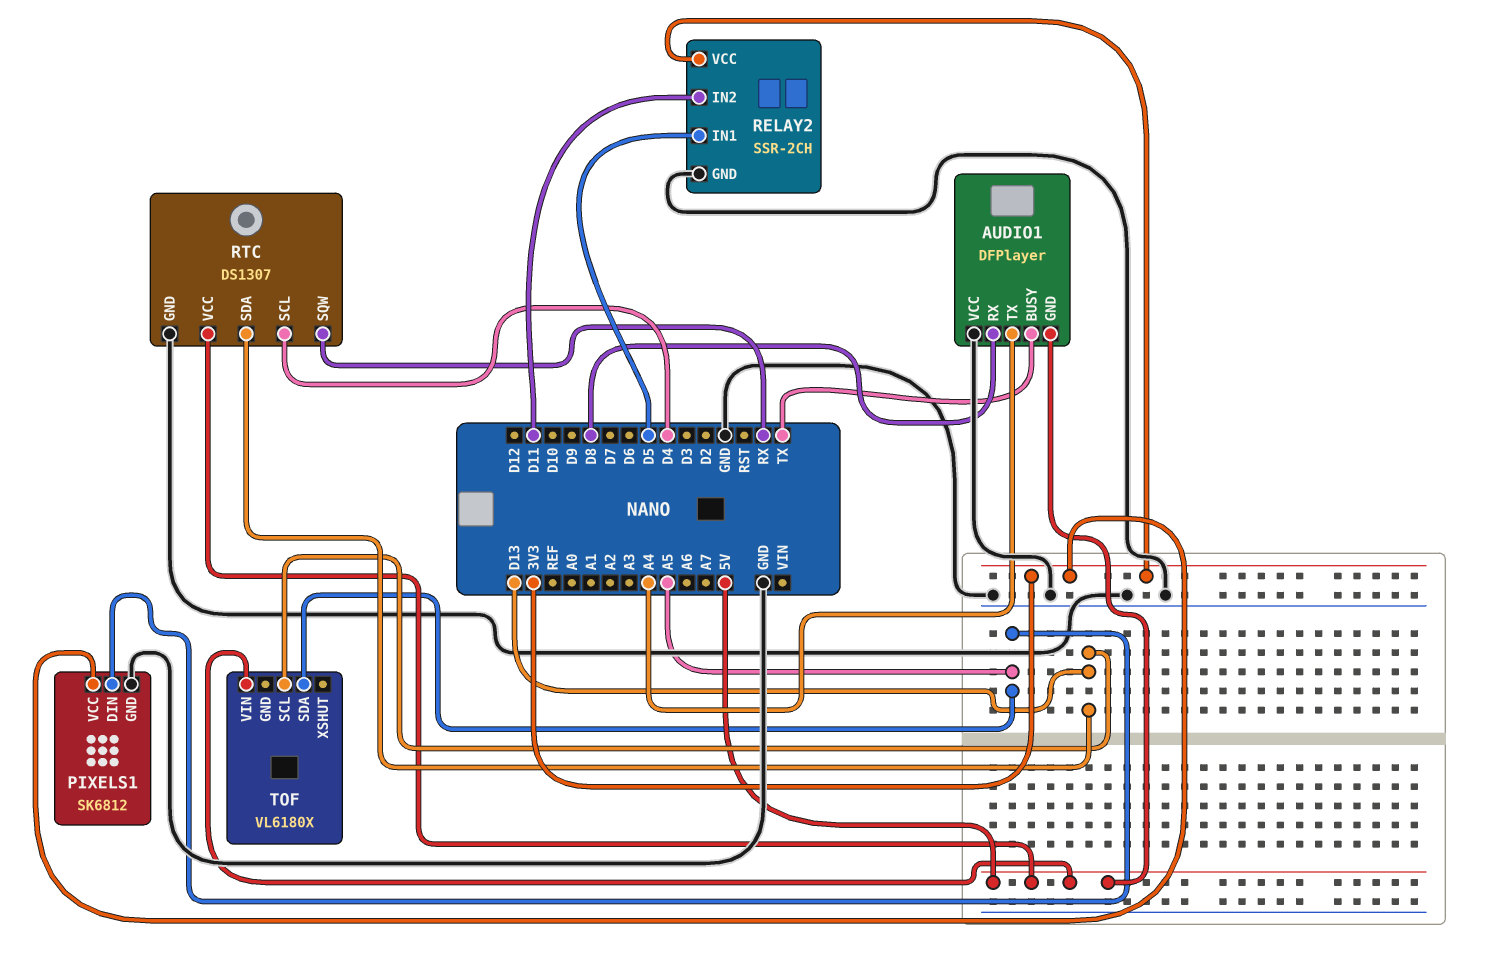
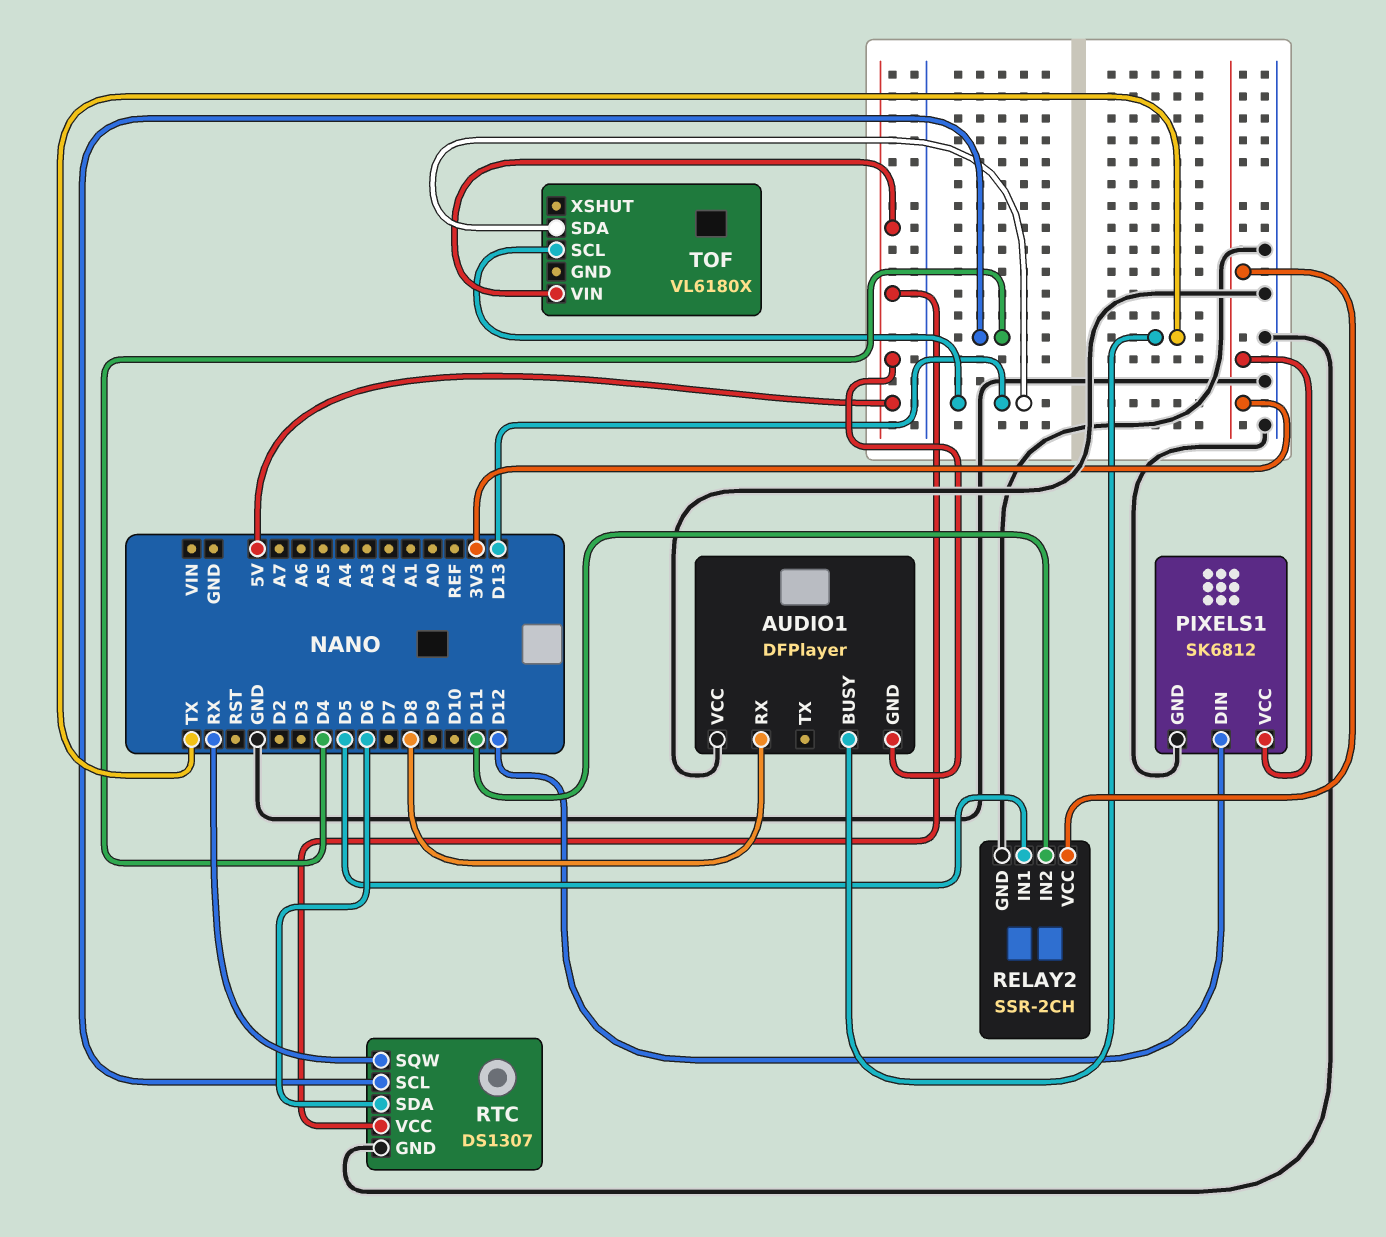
AUDIO1 pin TX: A4 -> none
PIXELS1 pin DIN: A5 -> D12
RTC pin SDA: D13 -> D6
TOF pin SDA: A5 -> D13

